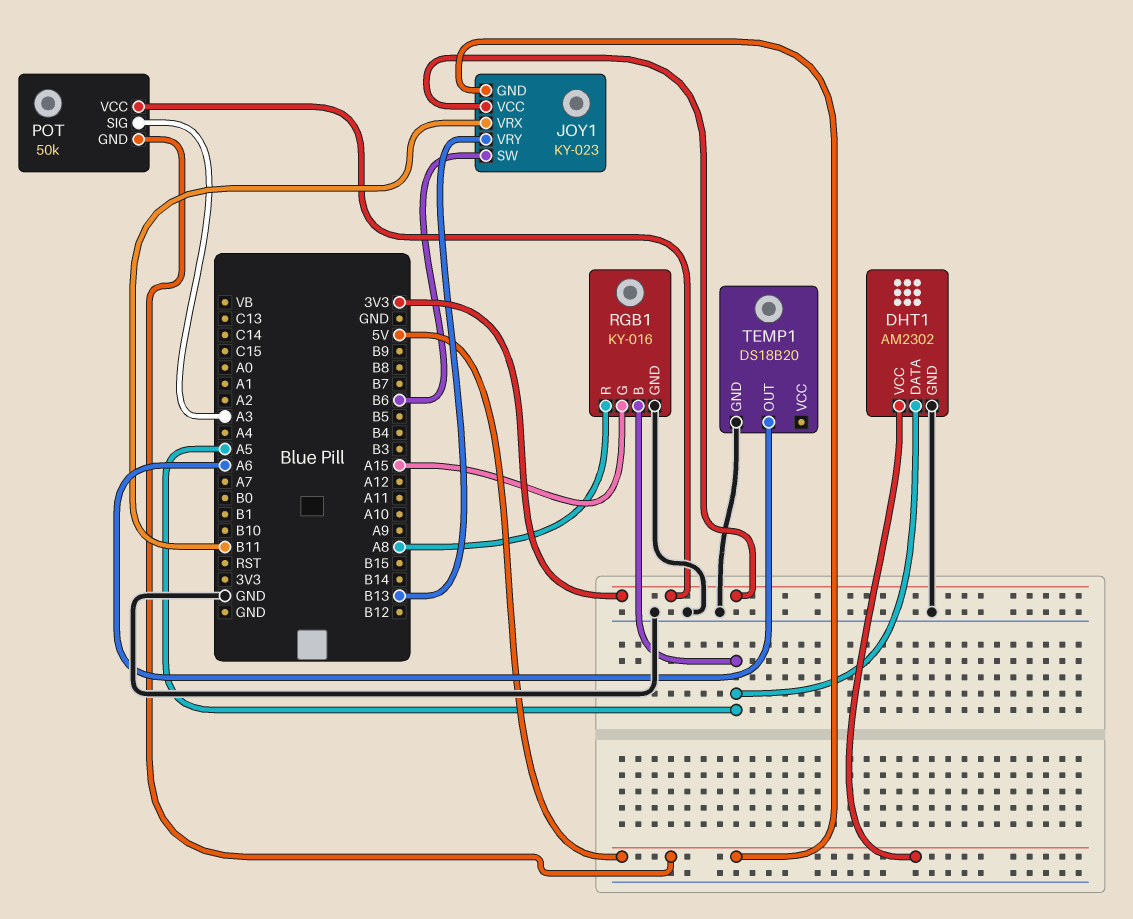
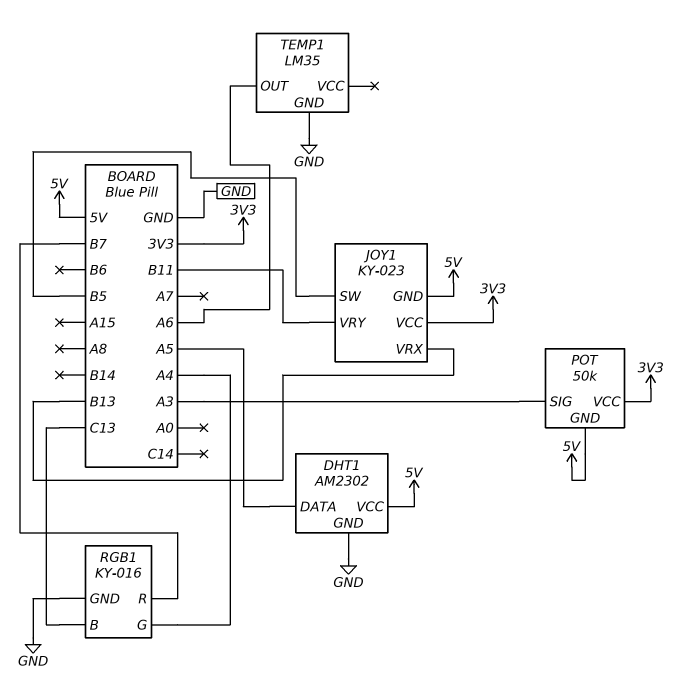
JOY1 pin SW: B6 -> B5
JOY1 pin VRX: B11 -> B13
JOY1 pin VRY: B13 -> B11
RGB1 pin B: A5 -> C13
RGB1 pin G: A15 -> A4
RGB1 pin R: A8 -> B7
TEMP1: DS18B20 -> LM35

